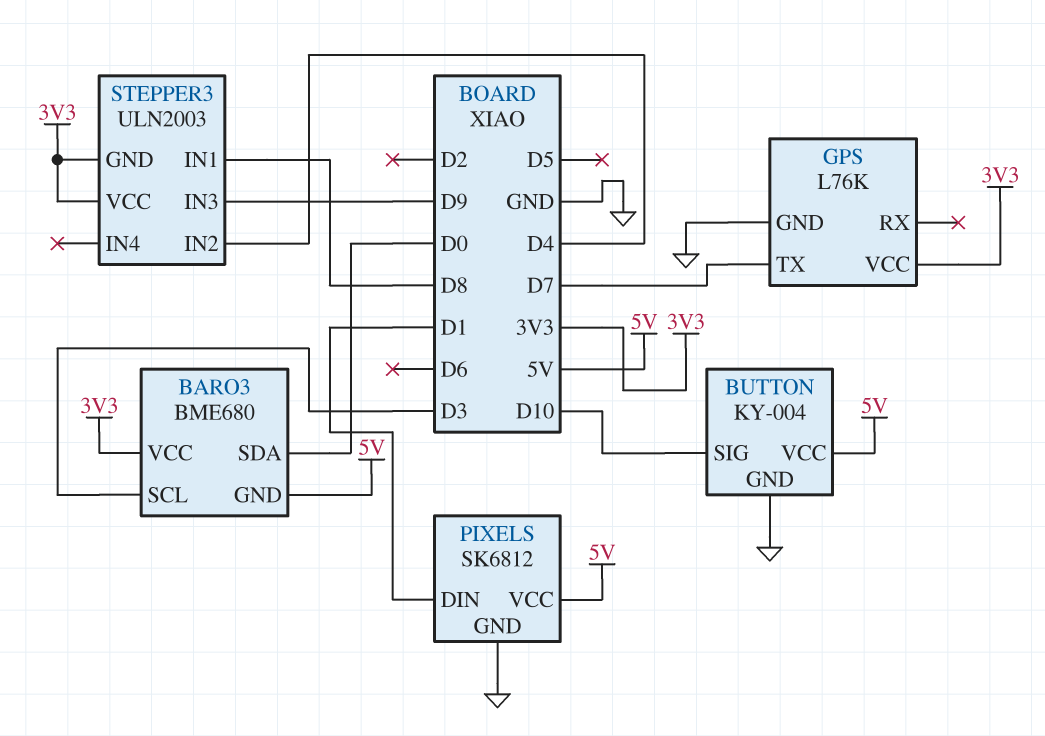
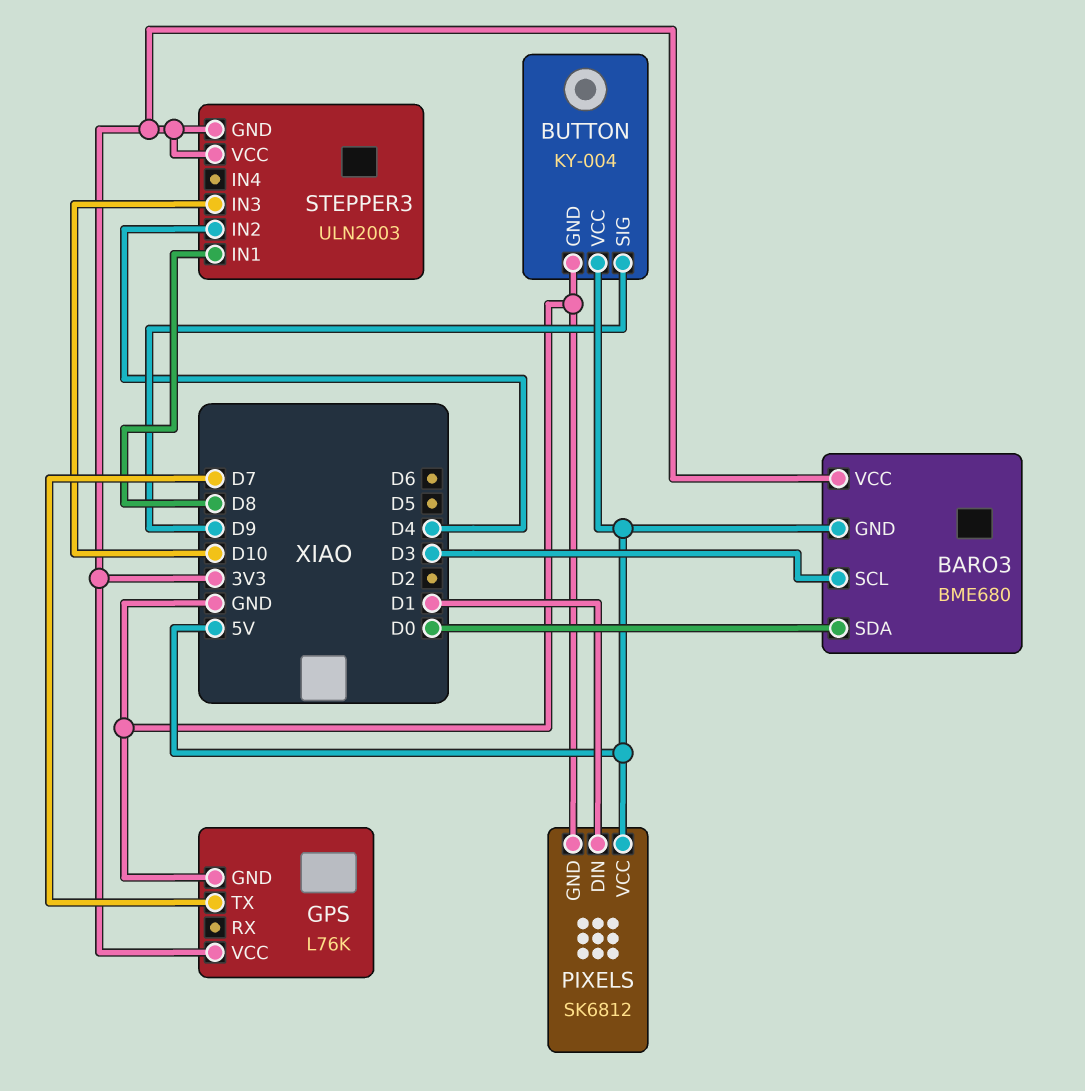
BUTTON pin SIG: D10 -> D9
STEPPER3 pin IN3: D9 -> D10

